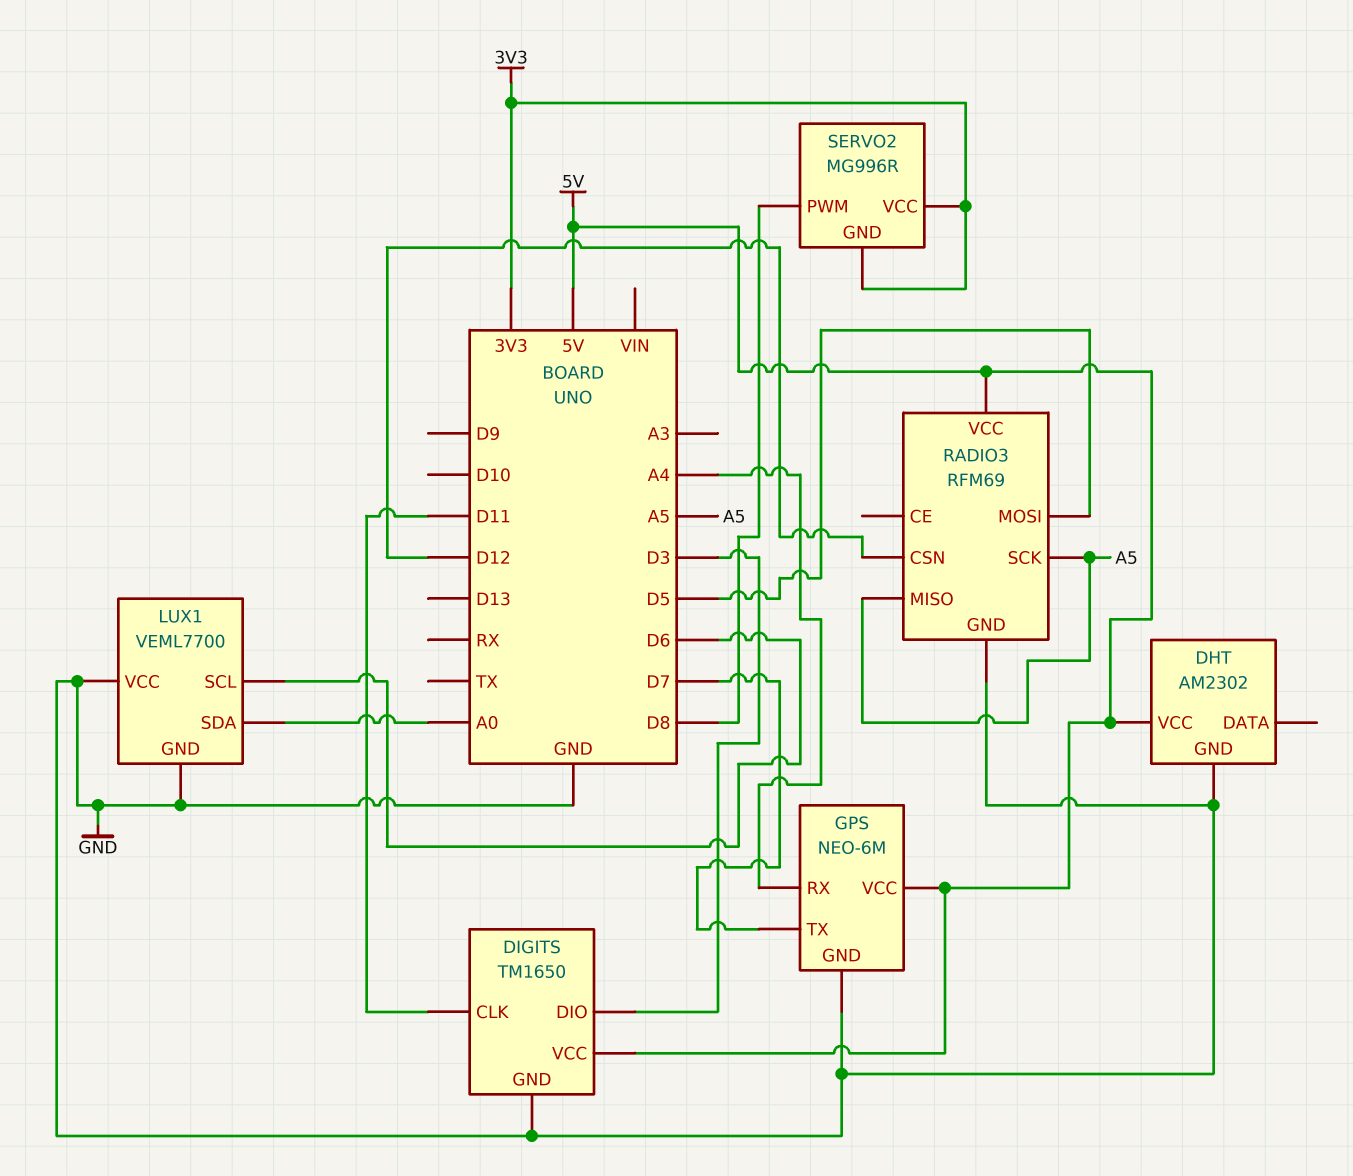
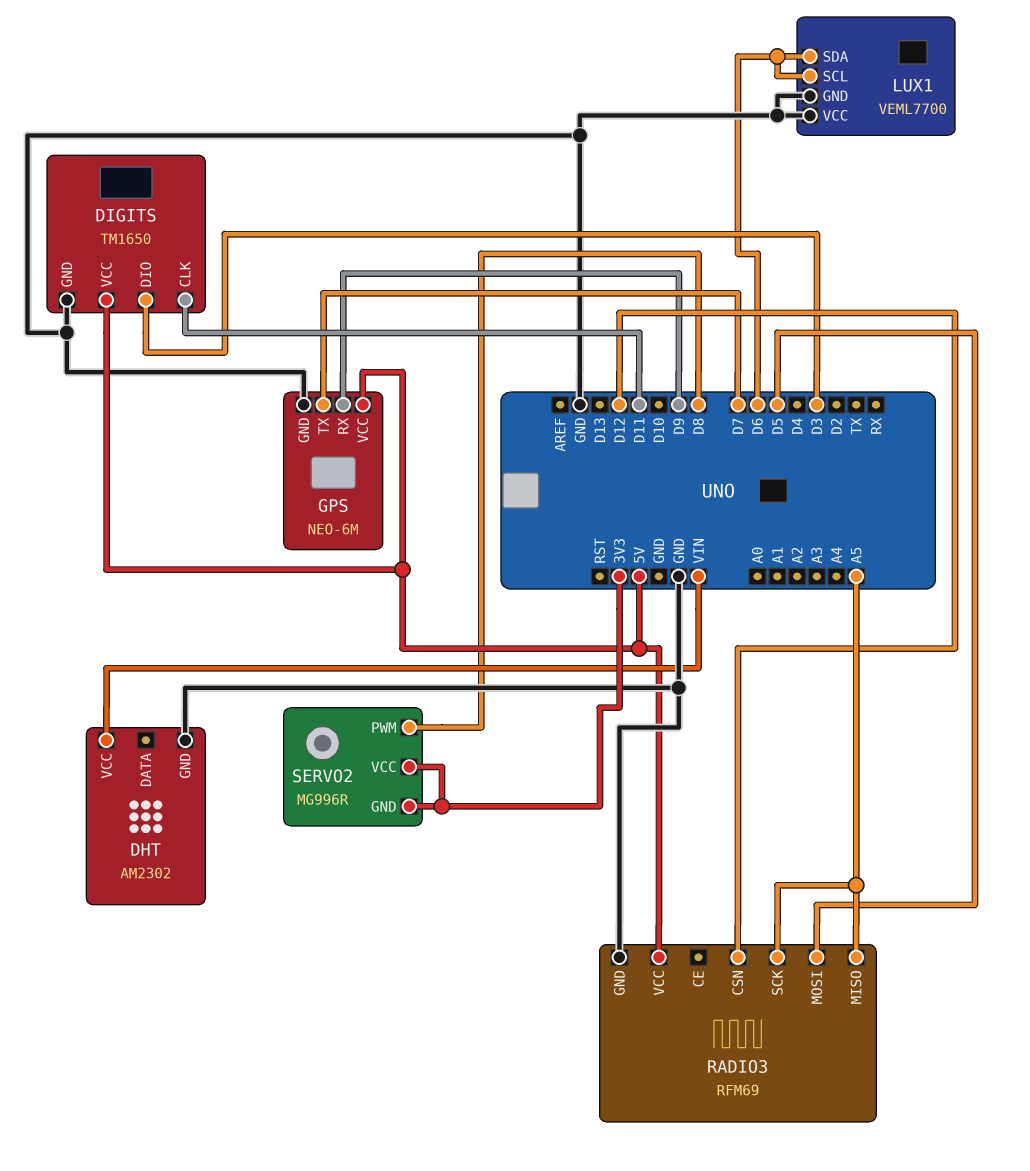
DHT pin VCC: 5V -> VIN
GPS pin RX: A4 -> D9
LUX1 pin SDA: A0 -> D6

